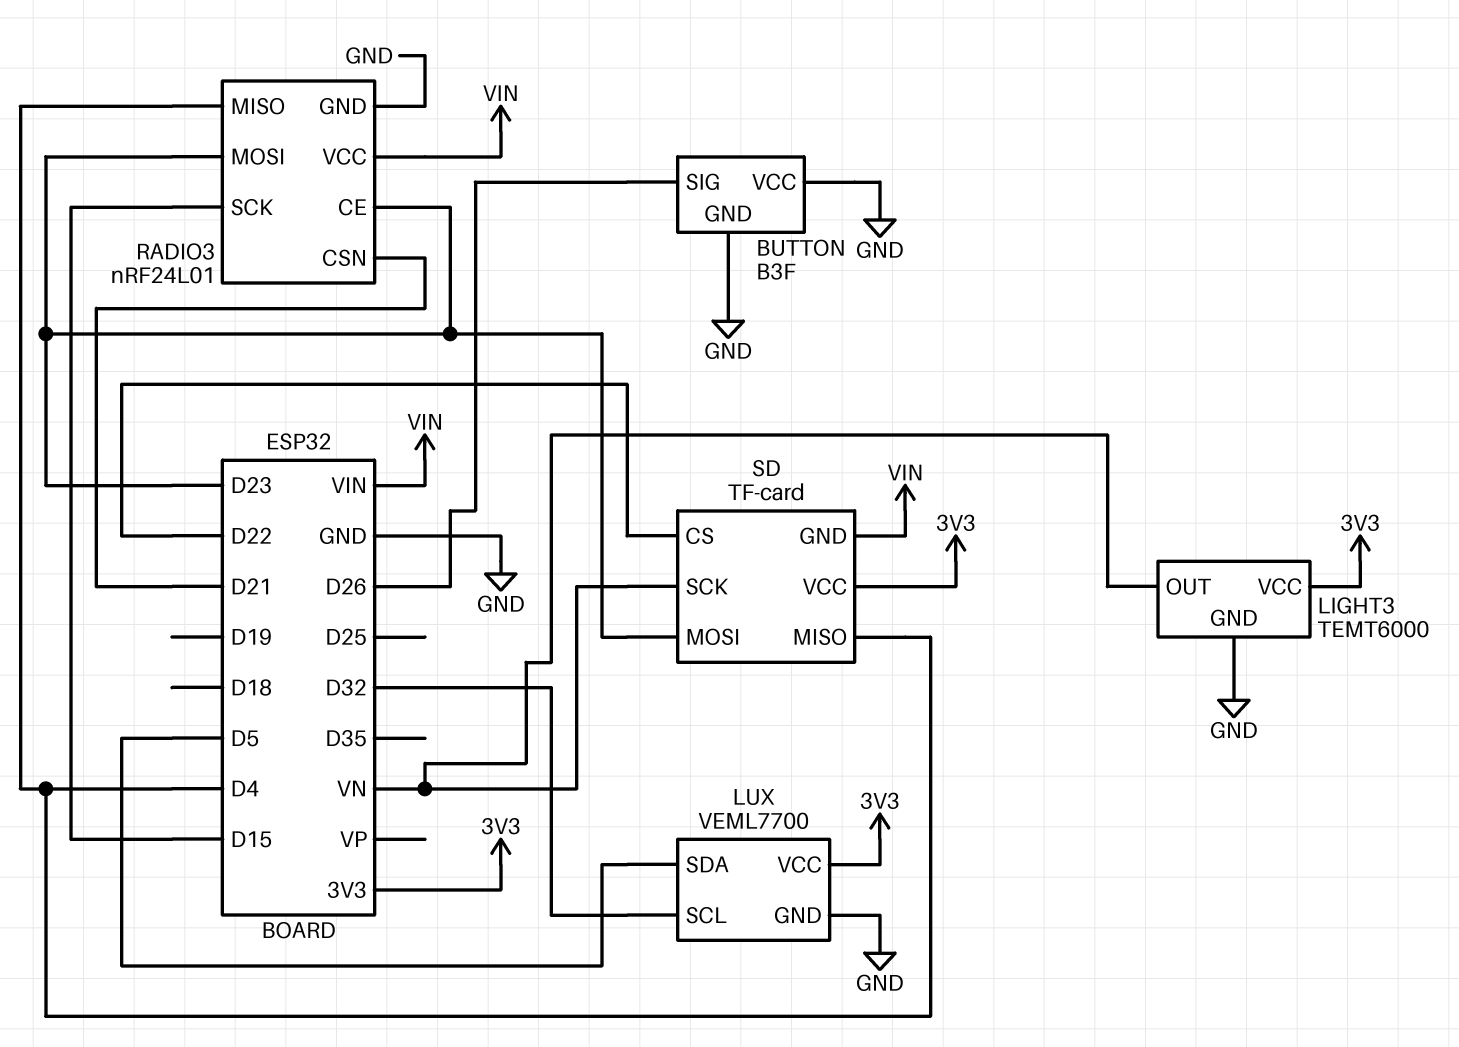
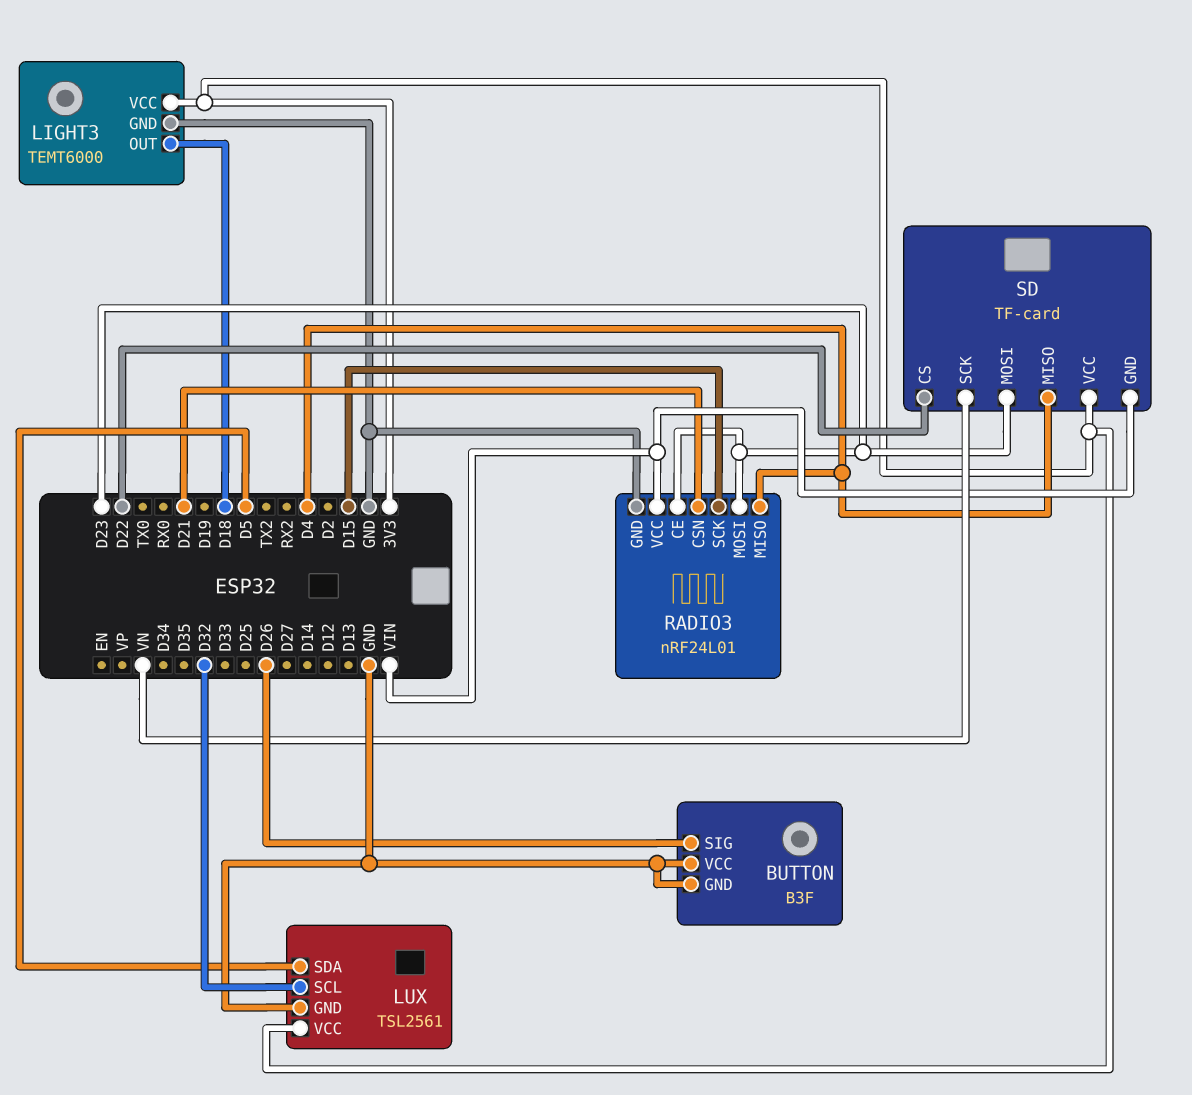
LIGHT3 pin OUT: VN -> D18
LUX: VEML7700 -> TSL2561

